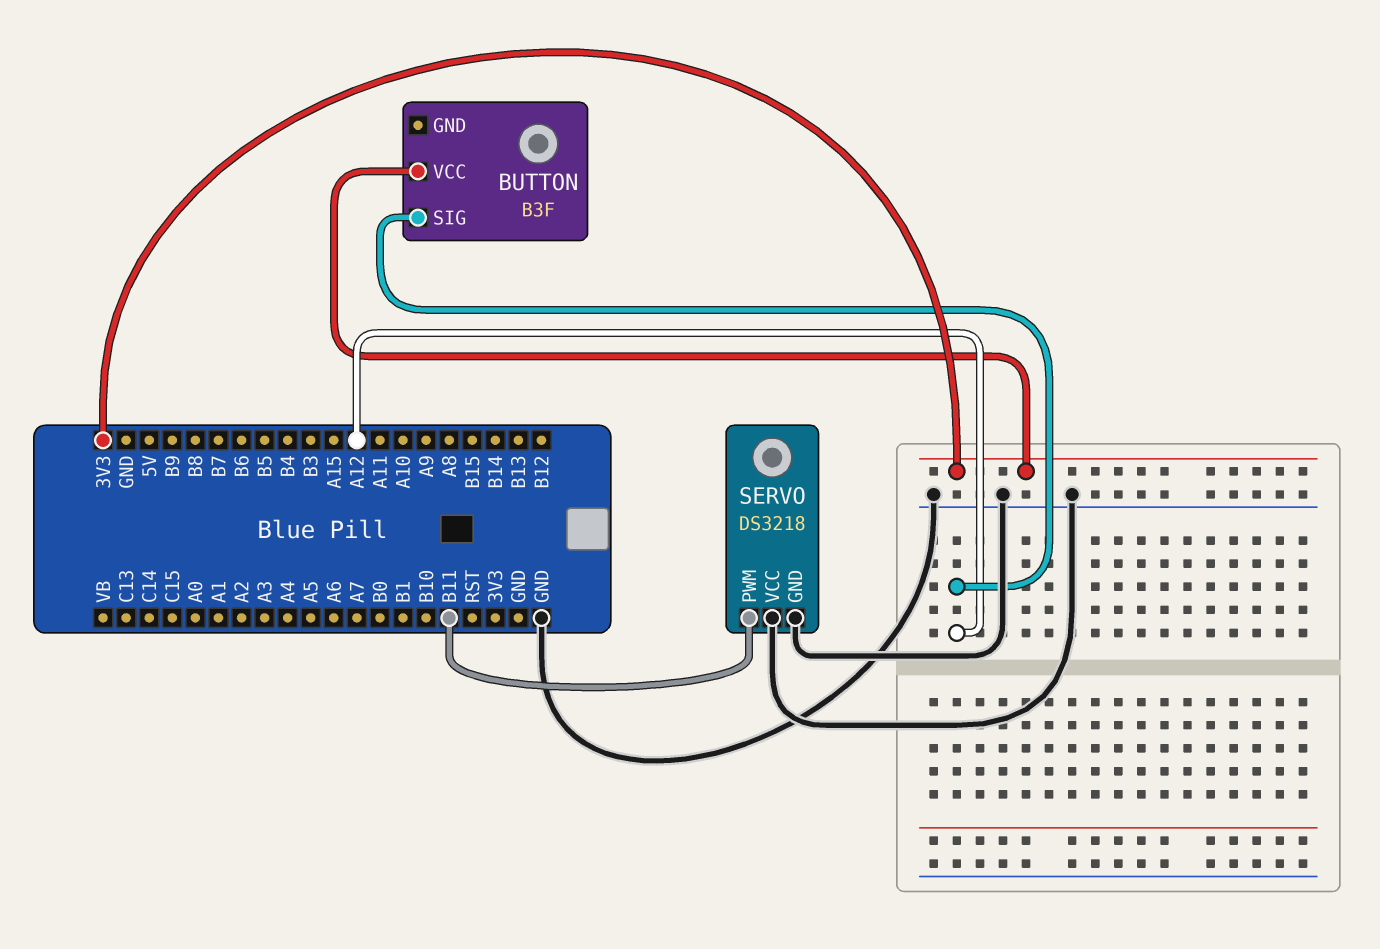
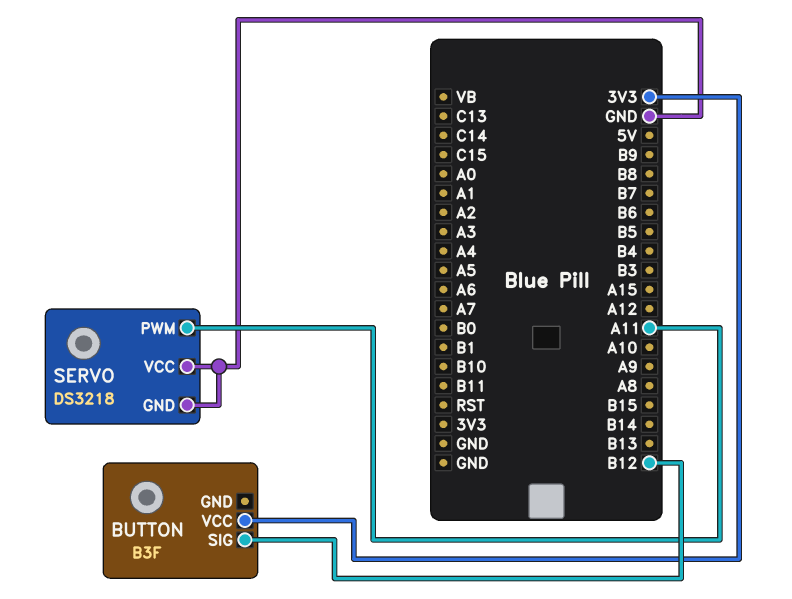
BUTTON pin SIG: A12 -> B12
SERVO pin PWM: B11 -> A11

